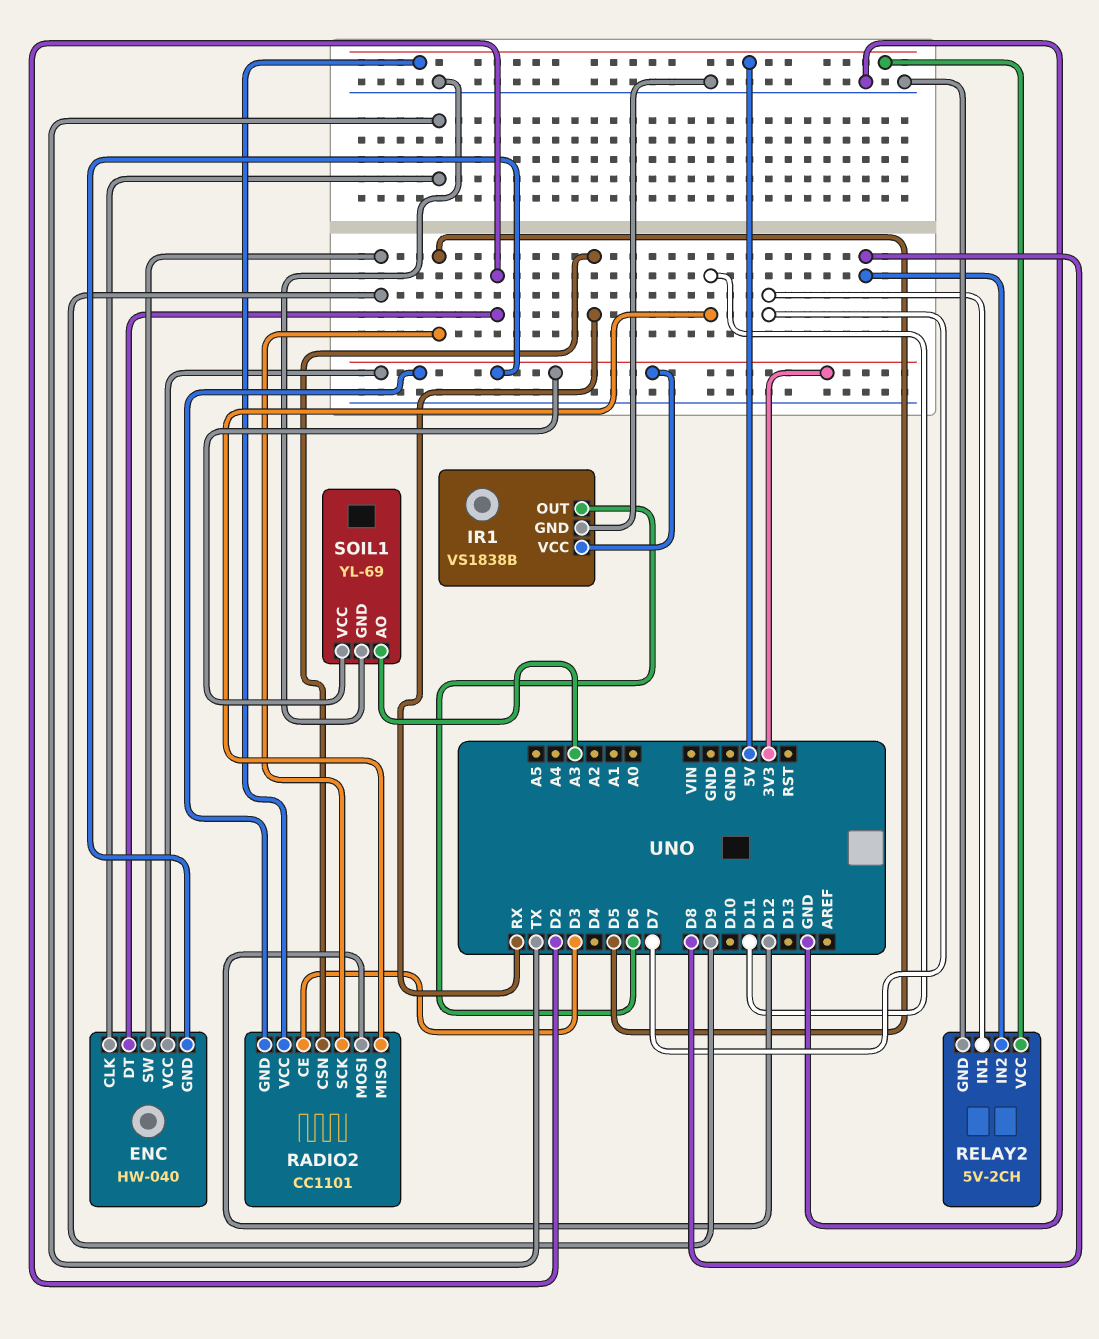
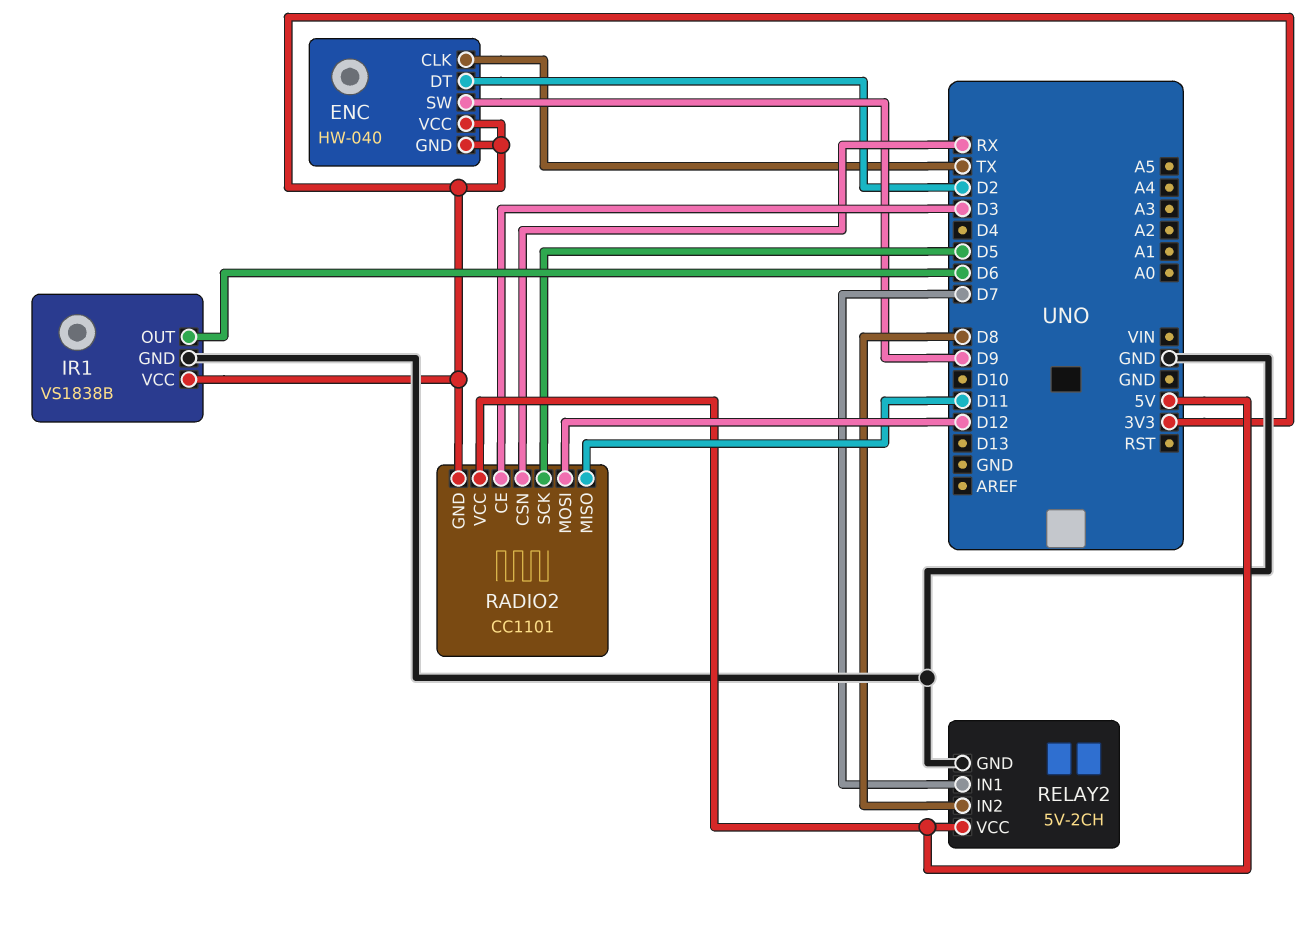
SOIL1: YL-69 -> none
SOIL1 pin AO: A3 -> none
SOIL1 pin GND: GND -> none
SOIL1 pin VCC: 3V3 -> none

